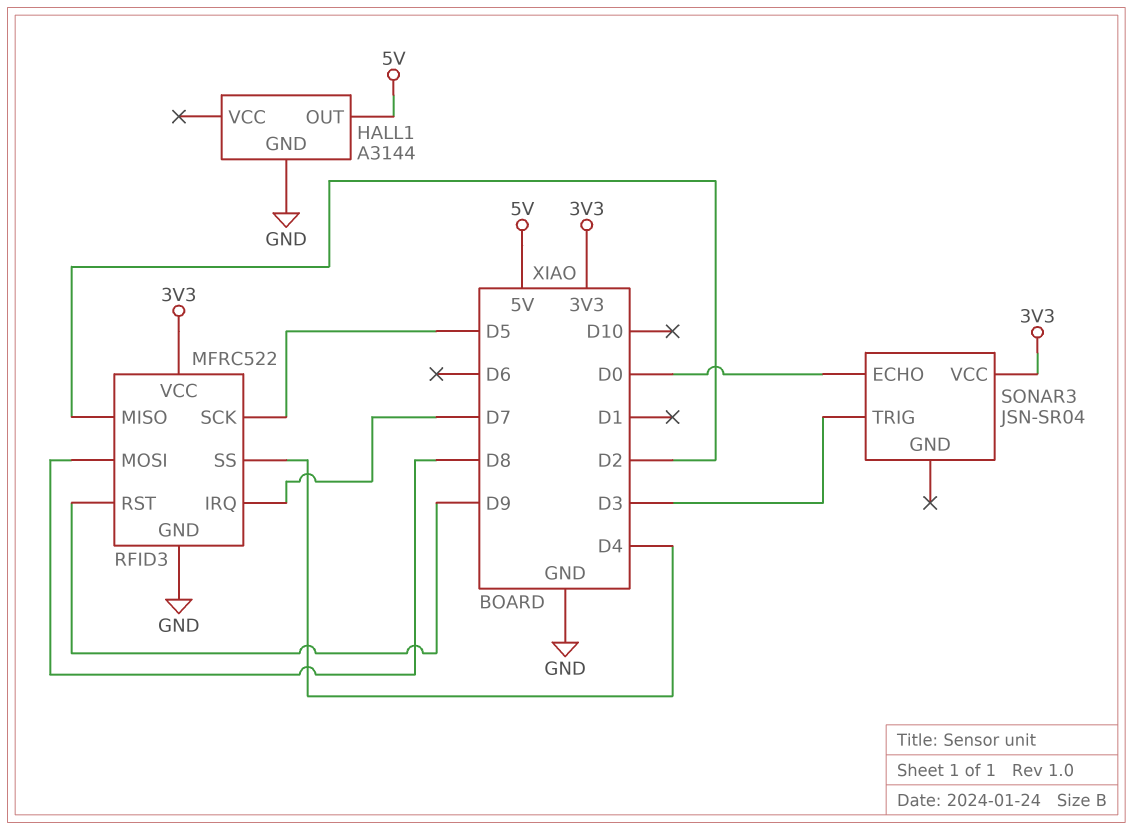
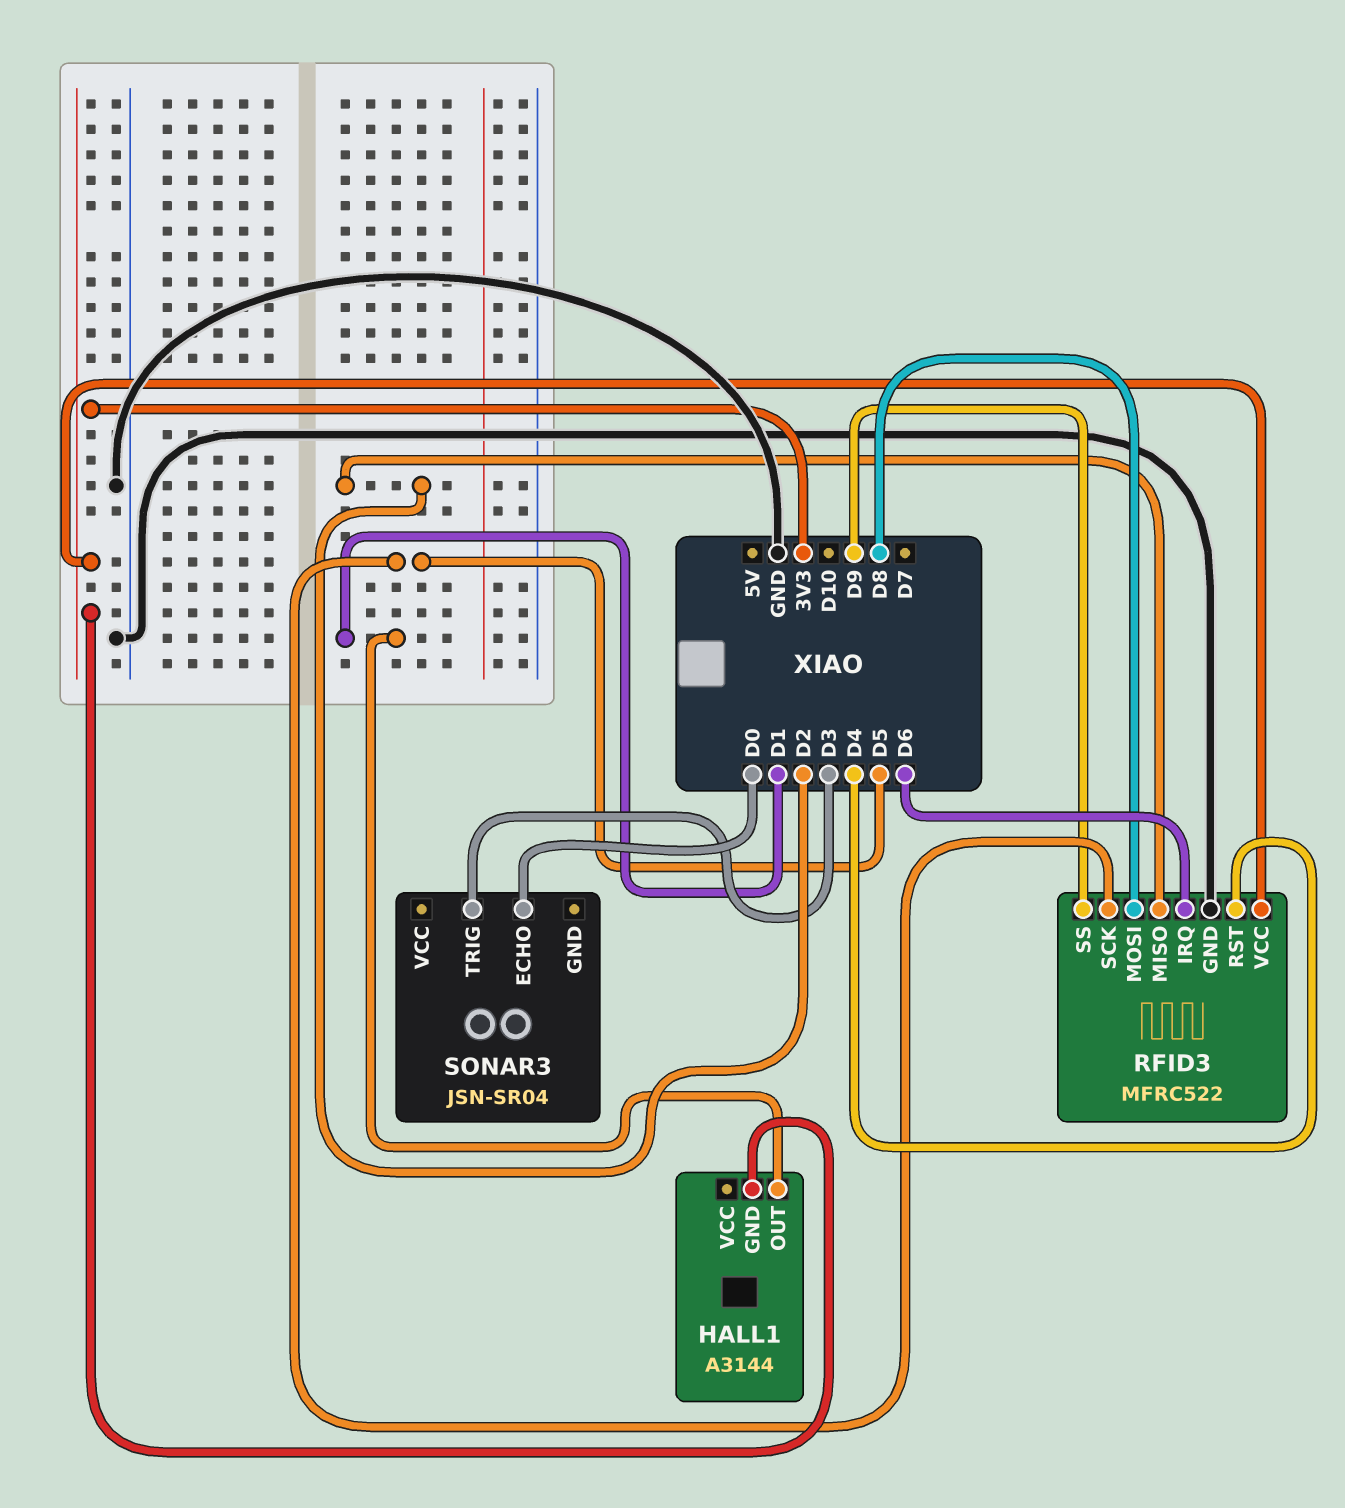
HALL1 pin GND: GND -> 3V3
HALL1 pin OUT: 5V -> D1
RFID3 pin IRQ: D7 -> D6
RFID3 pin RST: D9 -> D4
RFID3 pin SS: D4 -> D9
SONAR3 pin VCC: 3V3 -> none

